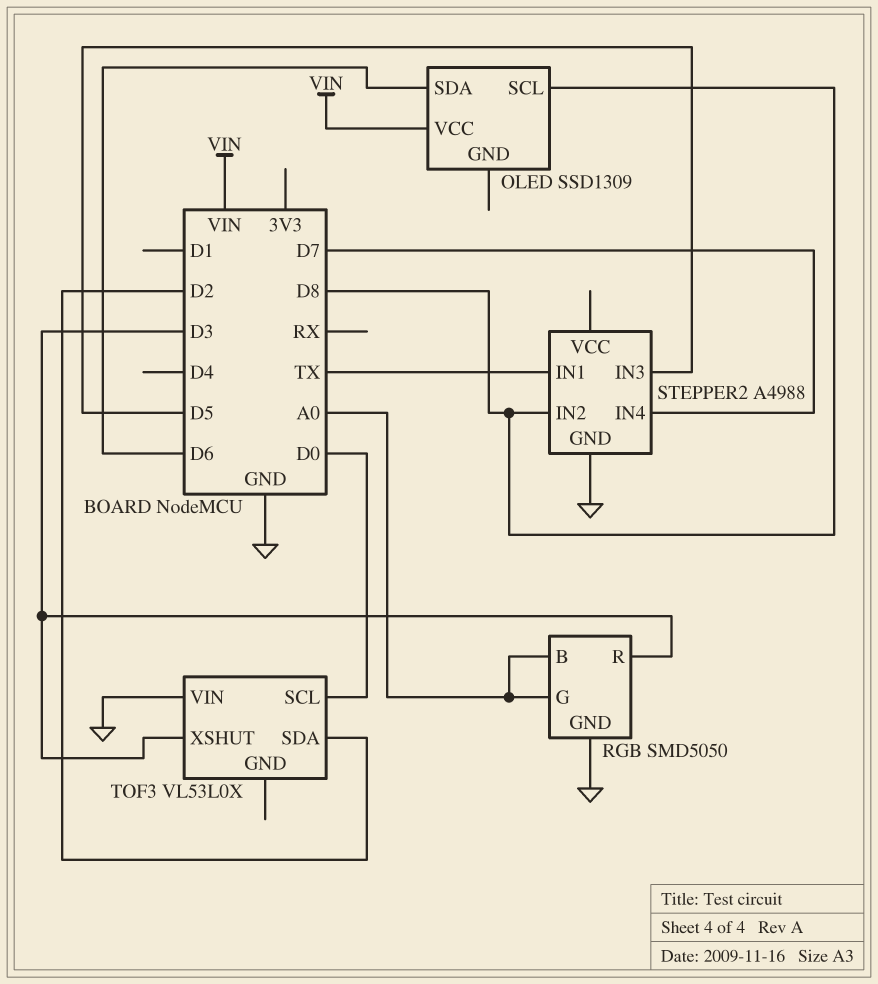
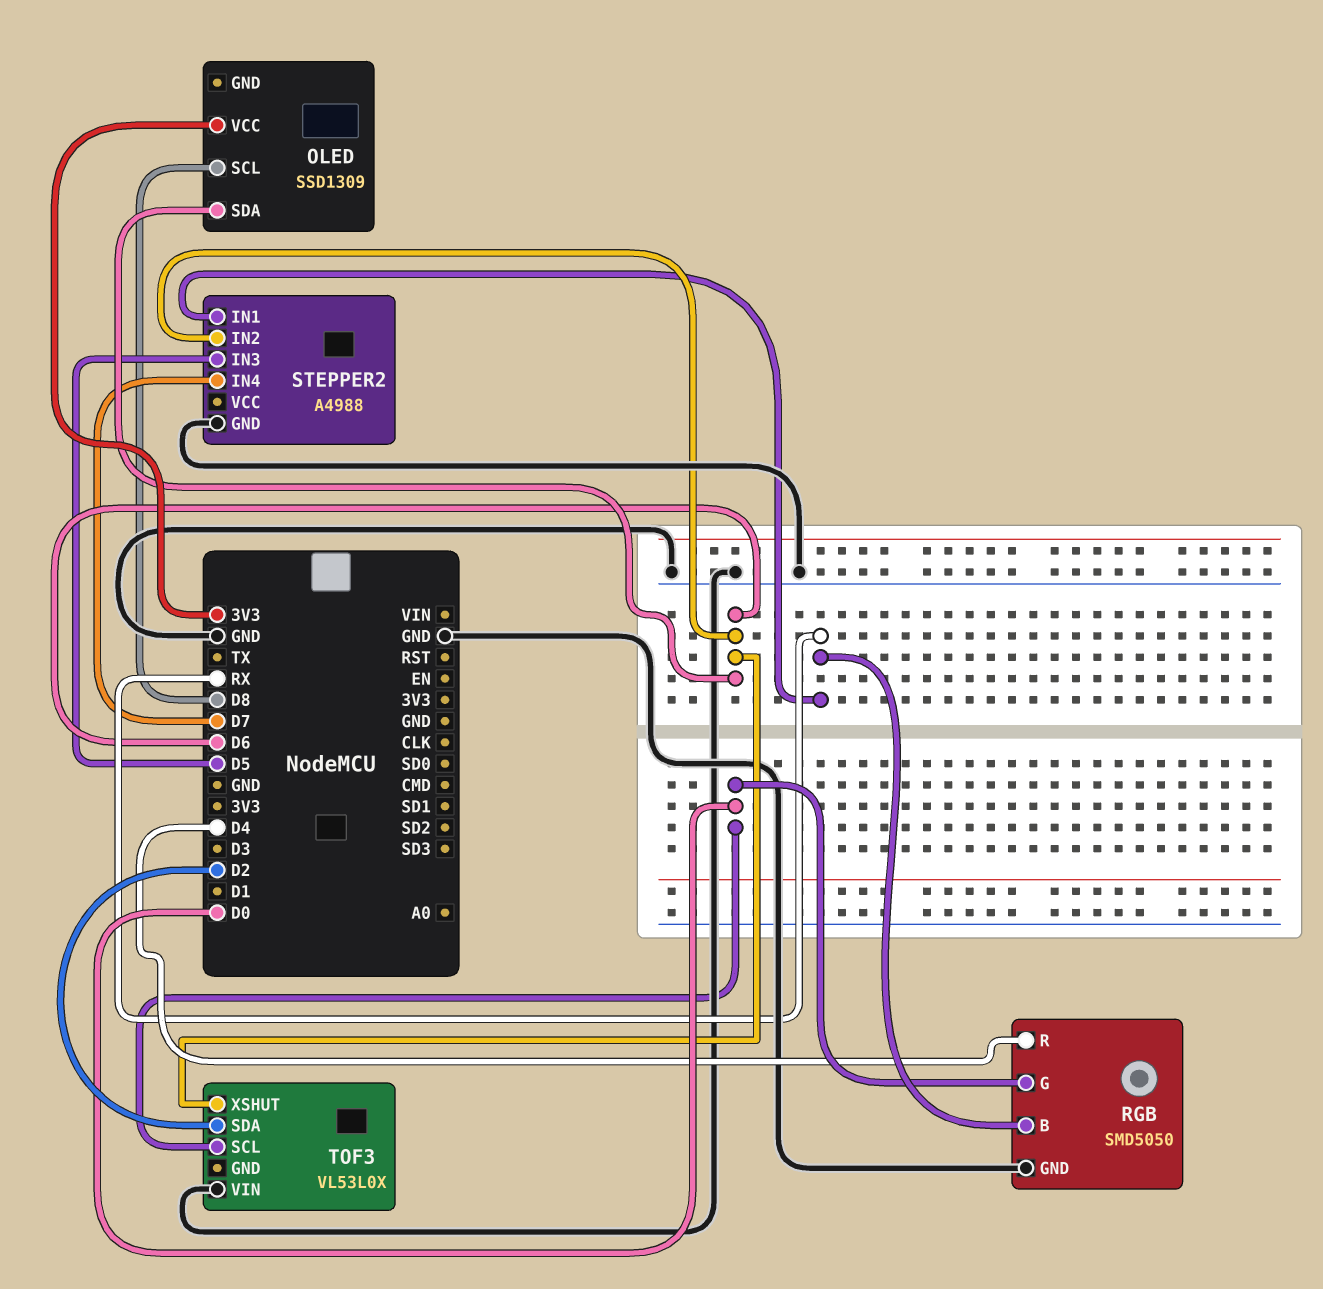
OLED pin VCC: VIN -> 3V3
RGB pin B: A0 -> RX
RGB pin G: A0 -> D0
RGB pin R: D3 -> D4
STEPPER2 pin IN1: TX -> RX
STEPPER2 pin IN2: D8 -> D6
TOF3 pin XSHUT: D3 -> D6

